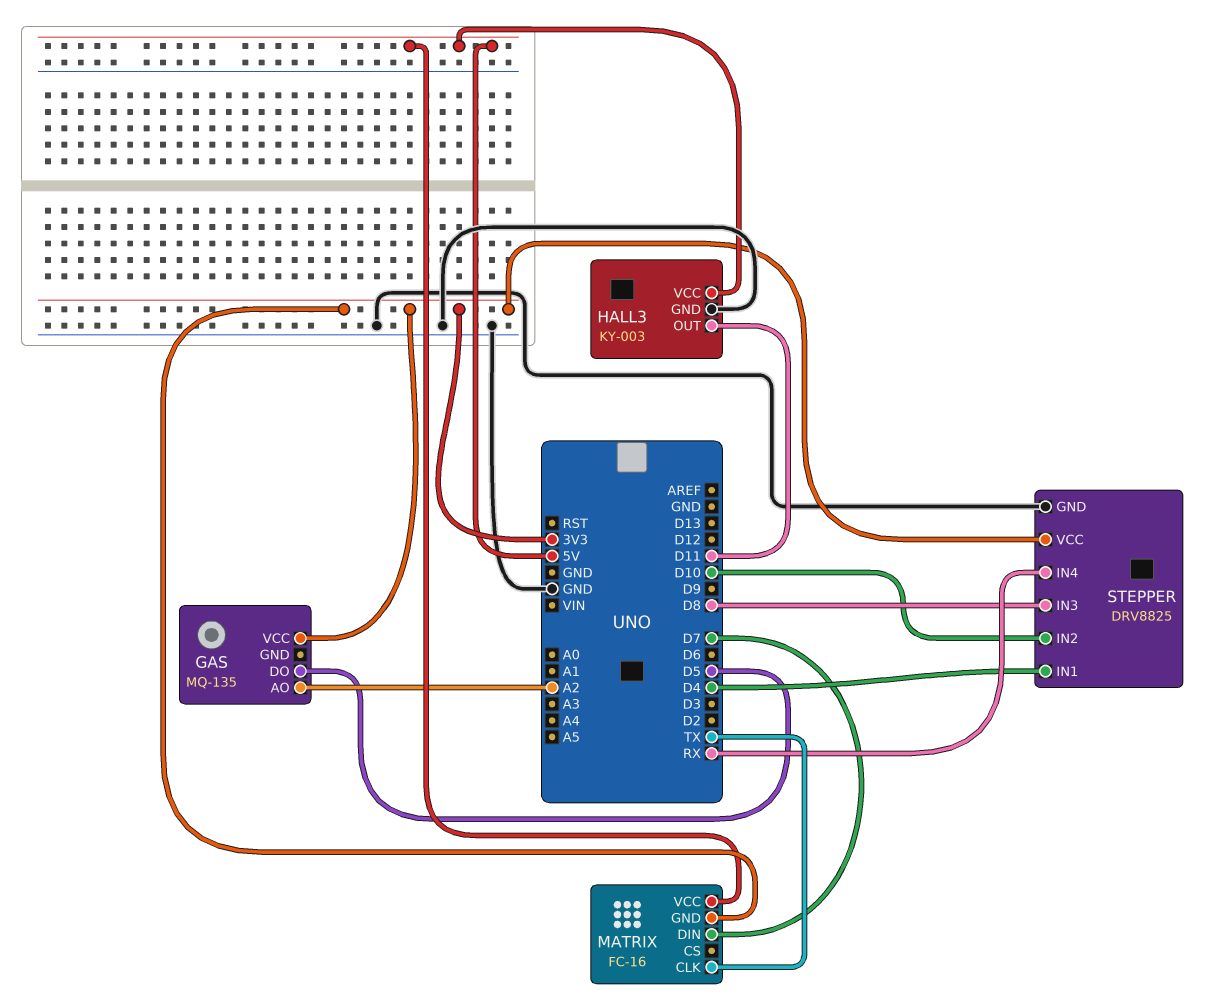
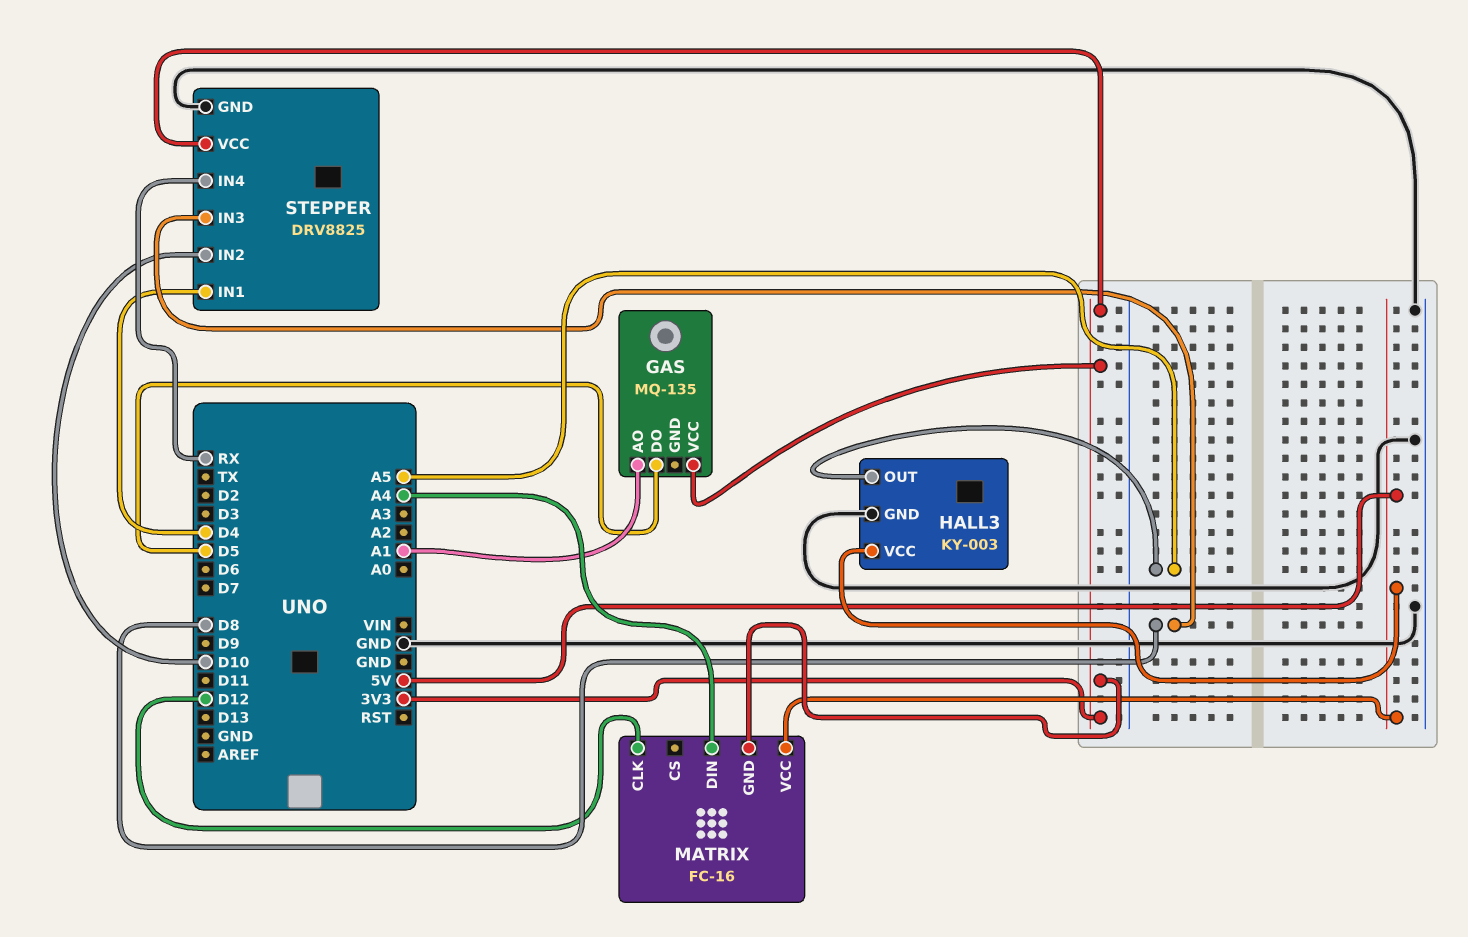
GAS pin AO: A2 -> A1
HALL3 pin OUT: D11 -> A5
MATRIX pin CLK: TX -> D12
MATRIX pin DIN: D7 -> A4

